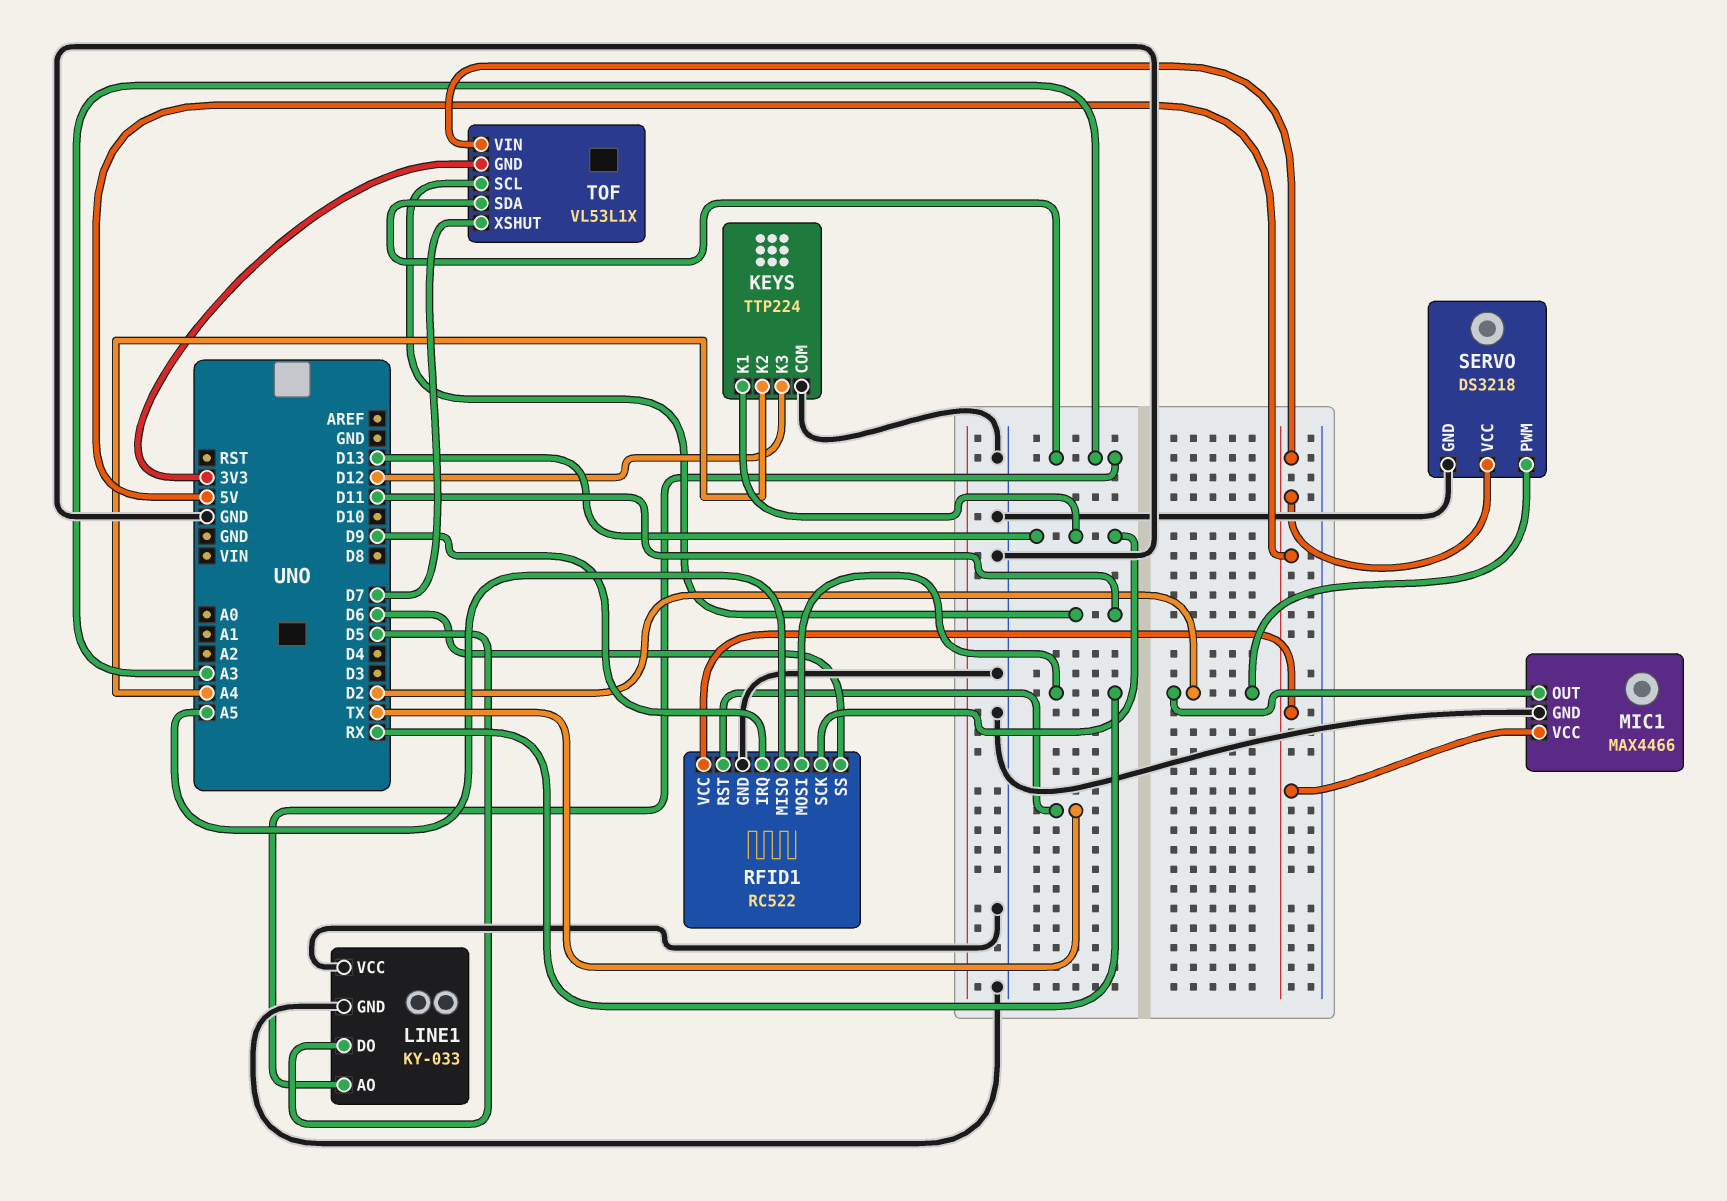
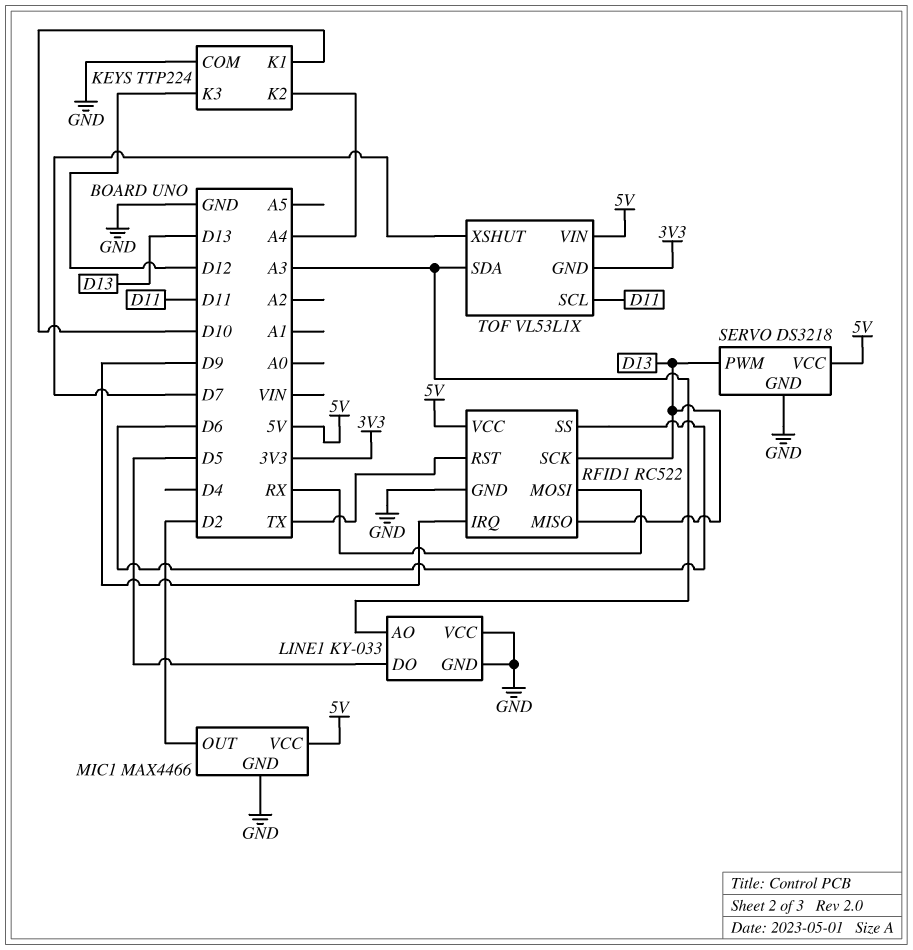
KEYS pin K1: D13 -> D10
RFID1 pin MISO: A5 -> D13
SERVO pin PWM: D2 -> D13

